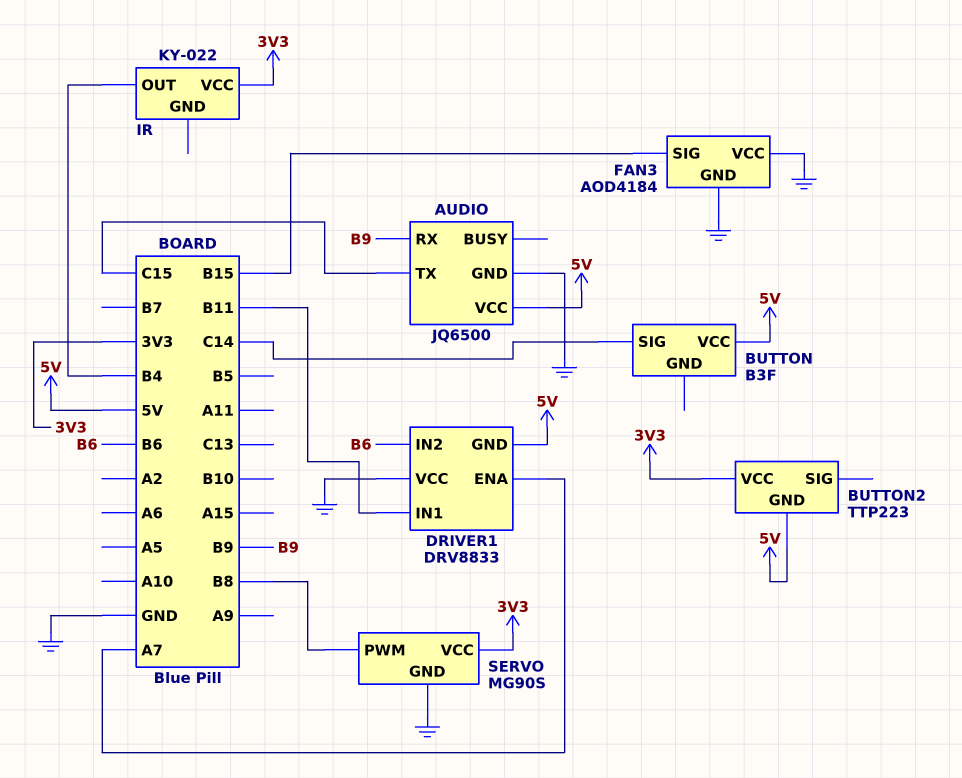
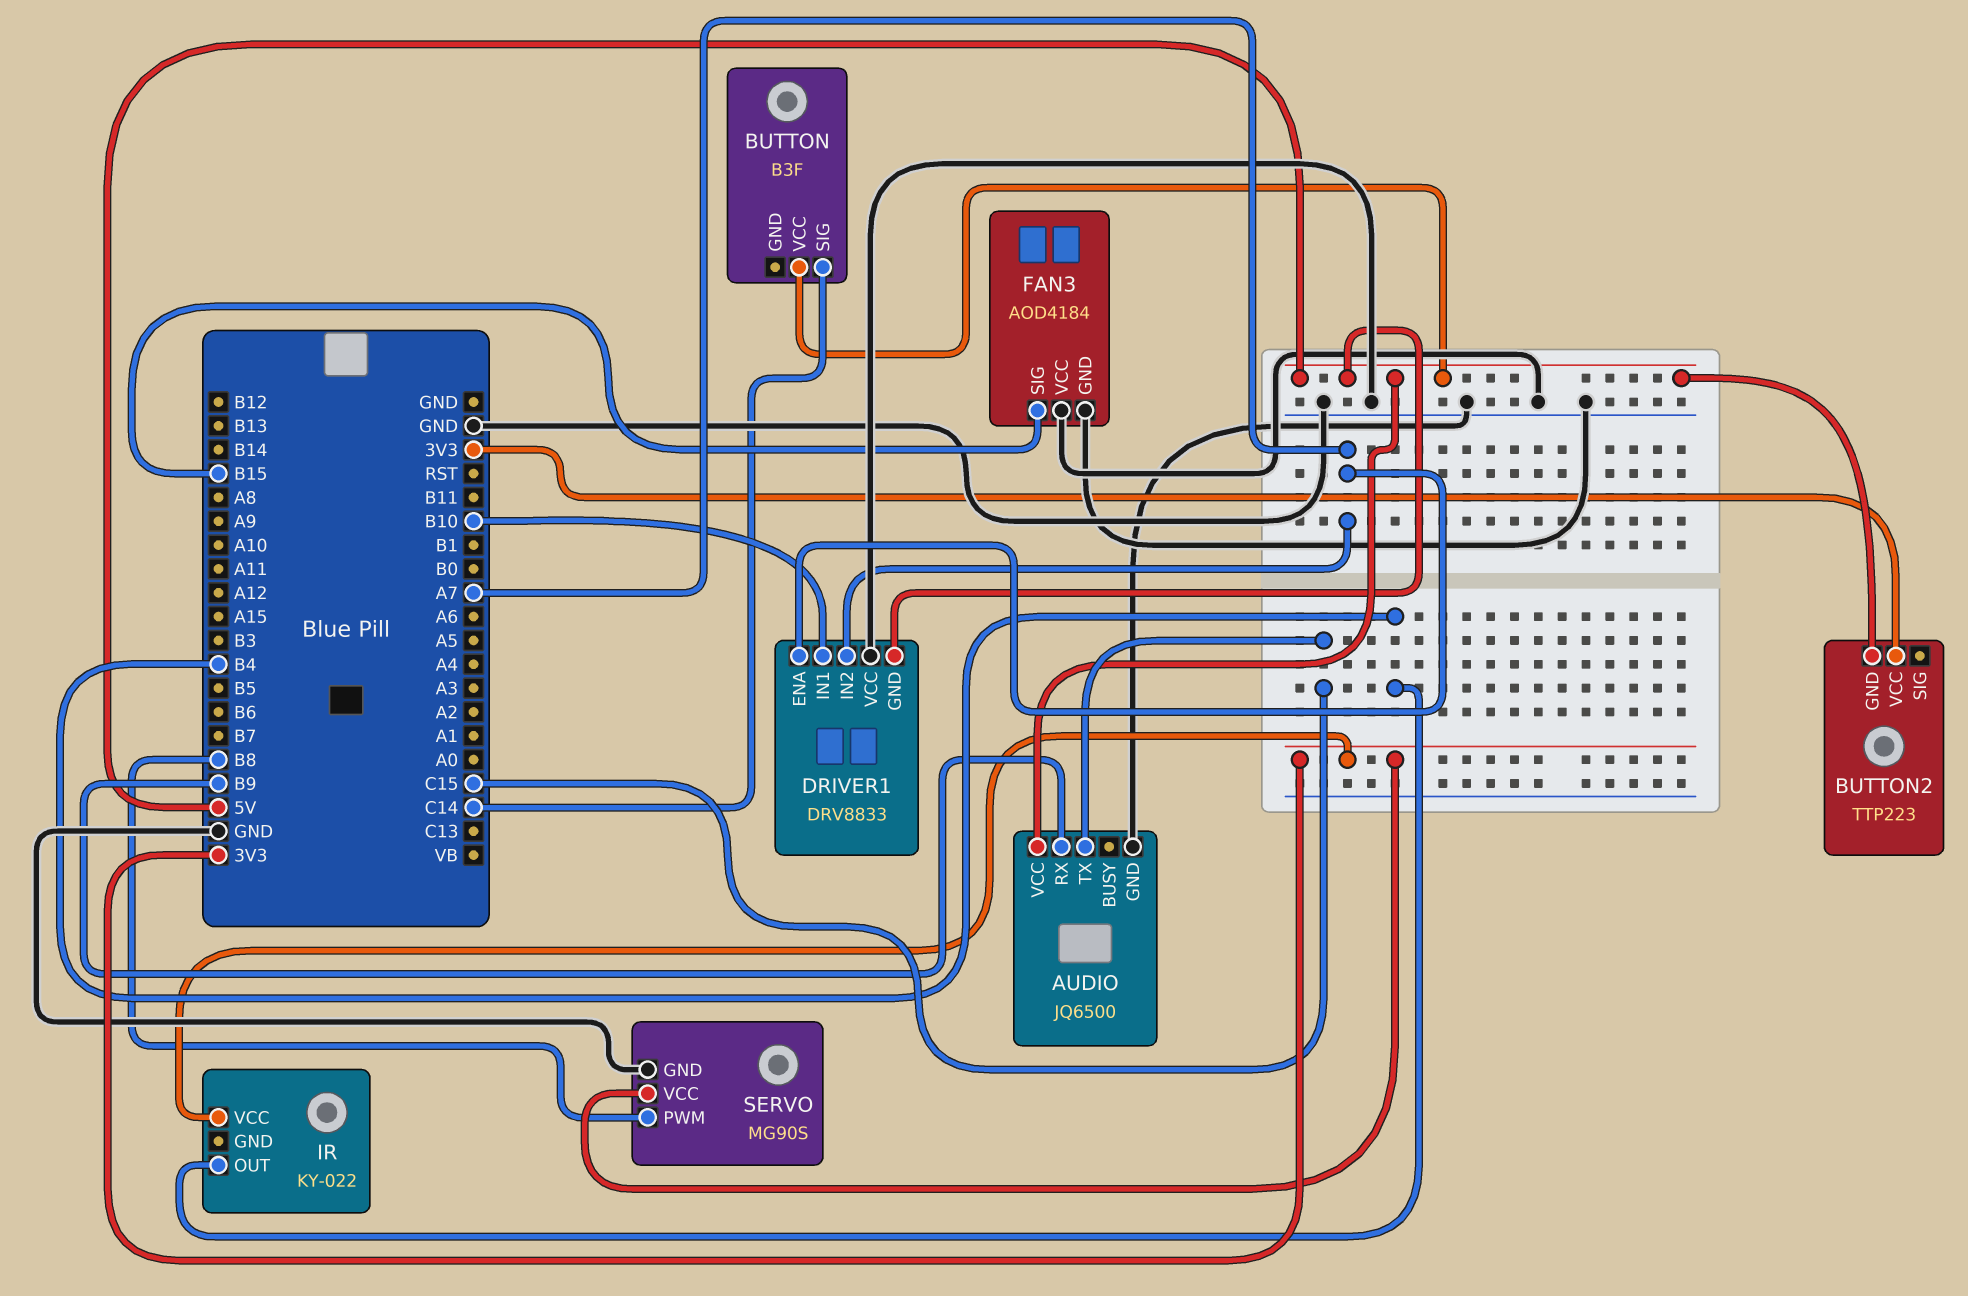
DRIVER1 pin IN1: B11 -> B10
DRIVER1 pin IN2: B6 -> A7

